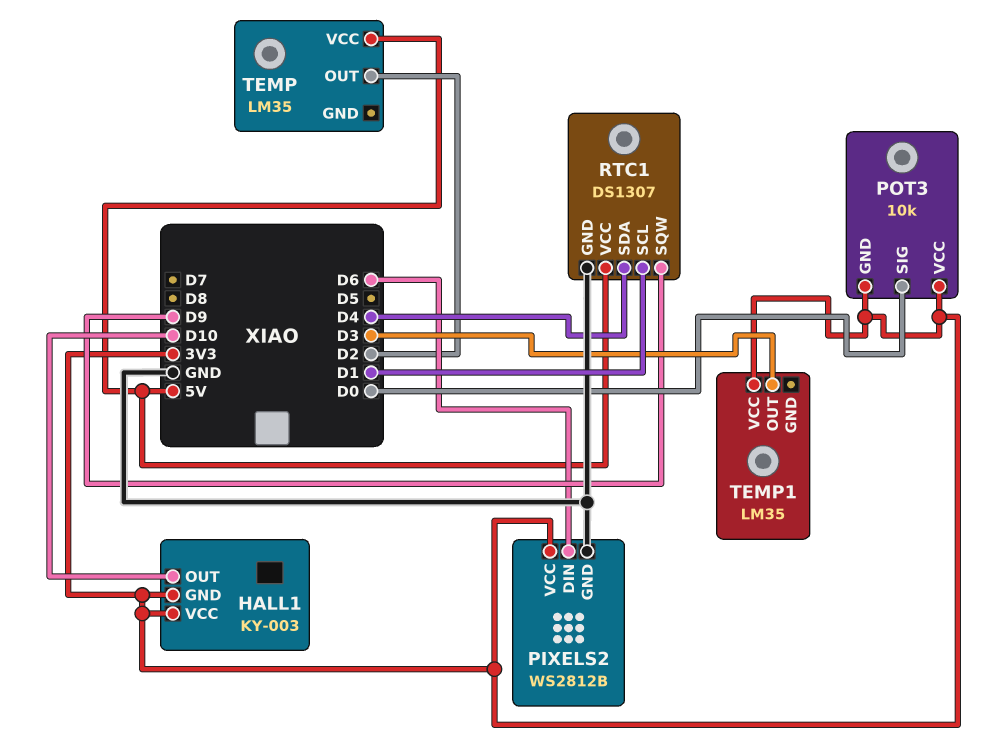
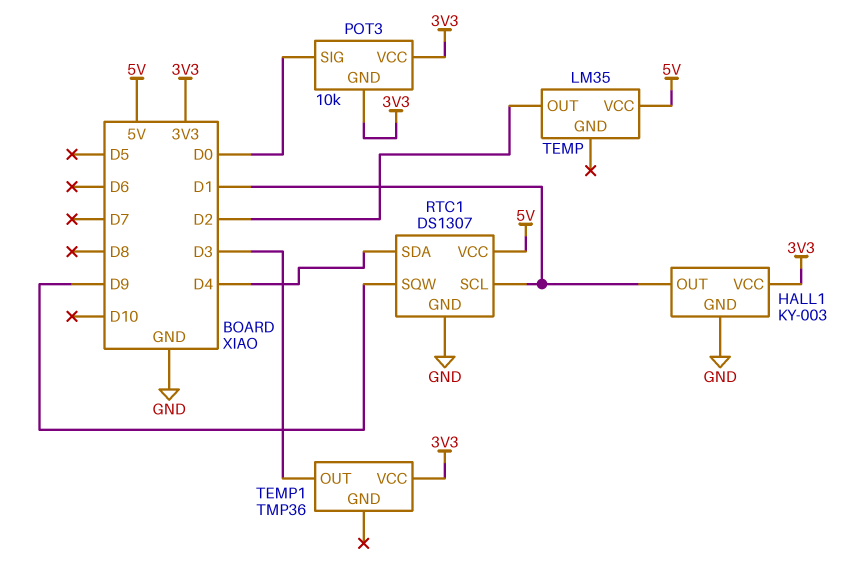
HALL1 pin GND: 3V3 -> GND
HALL1 pin OUT: D10 -> D1
PIXELS2: WS2812B -> none
PIXELS2 pin DIN: D6 -> none
PIXELS2 pin GND: GND -> none
PIXELS2 pin VCC: 3V3 -> none
TEMP1: LM35 -> TMP36

